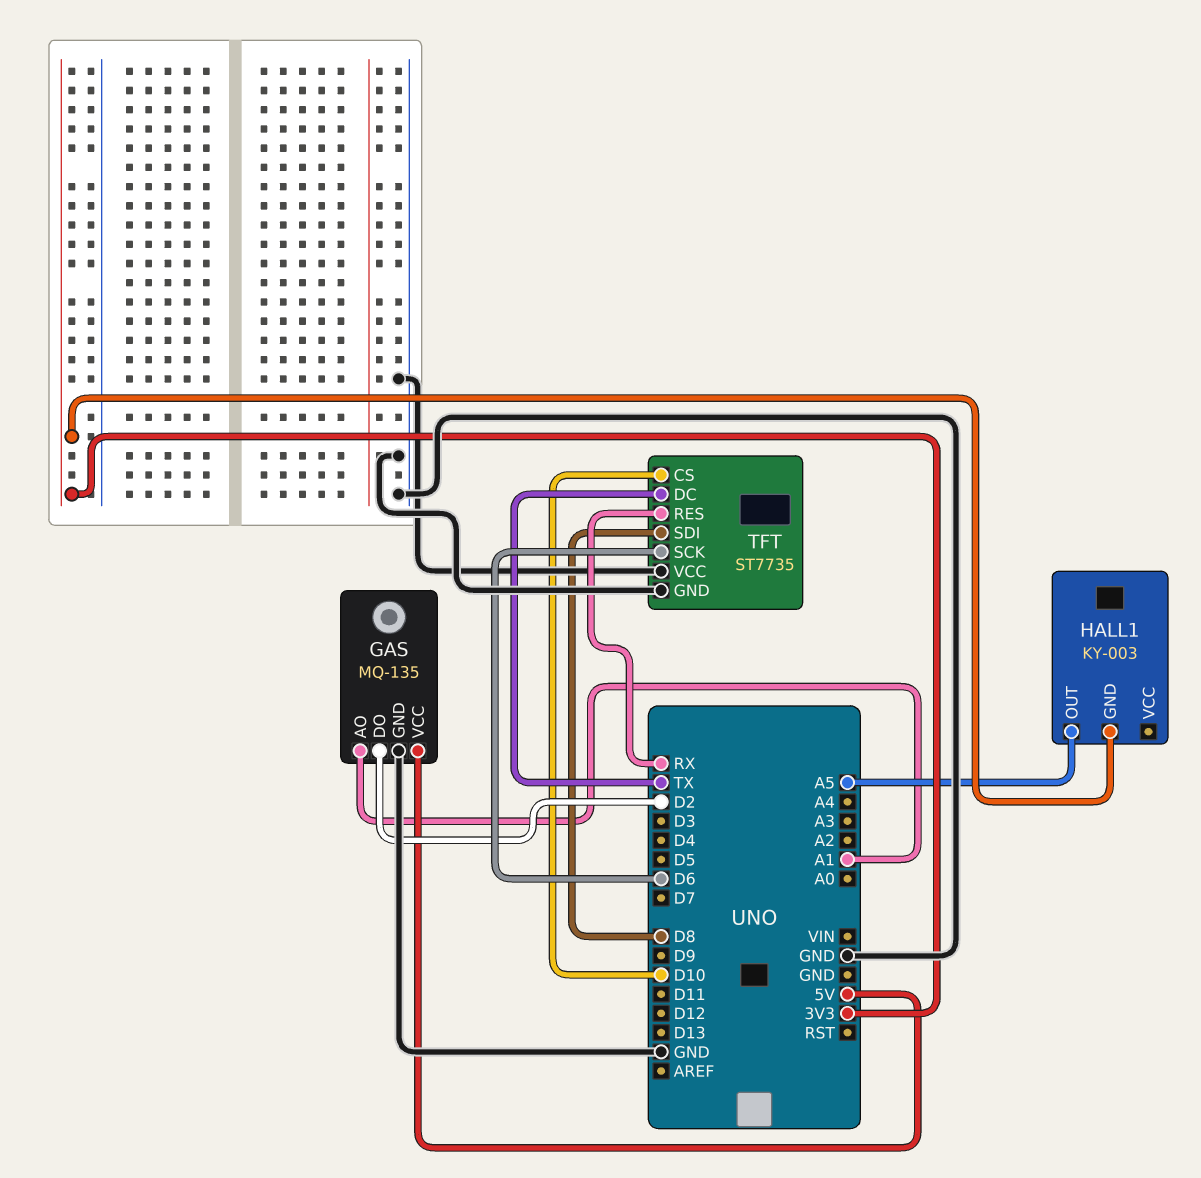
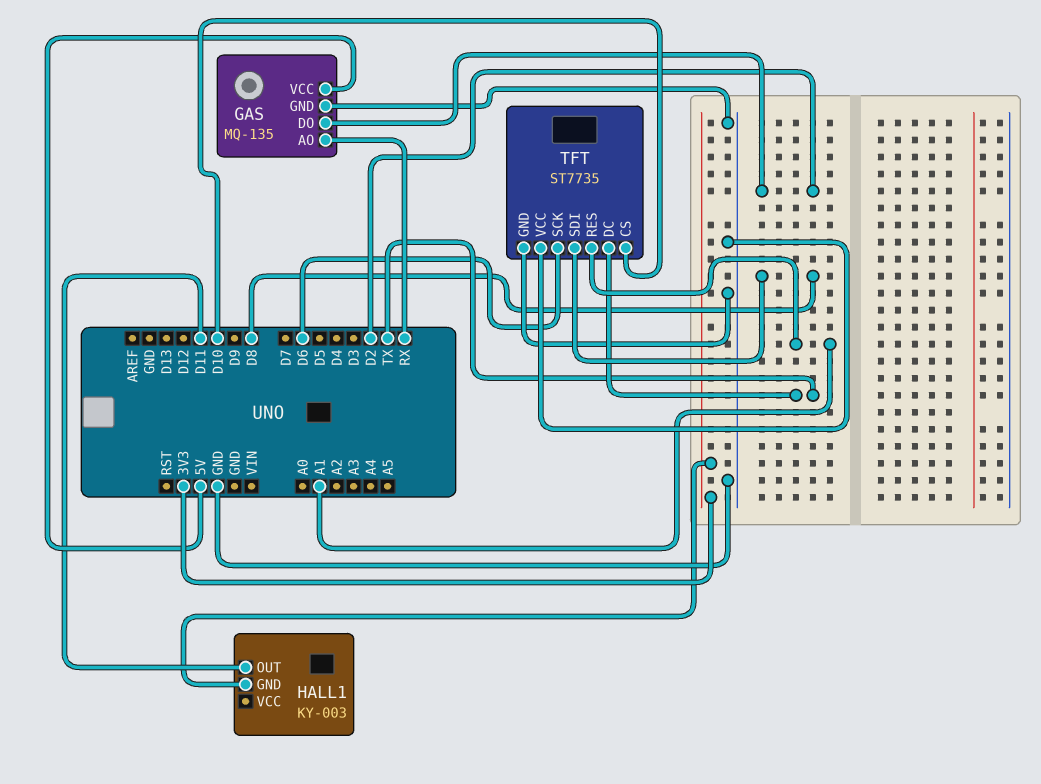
GAS pin AO: A1 -> RX
HALL1 pin OUT: A5 -> D11
TFT pin RES: RX -> A1

